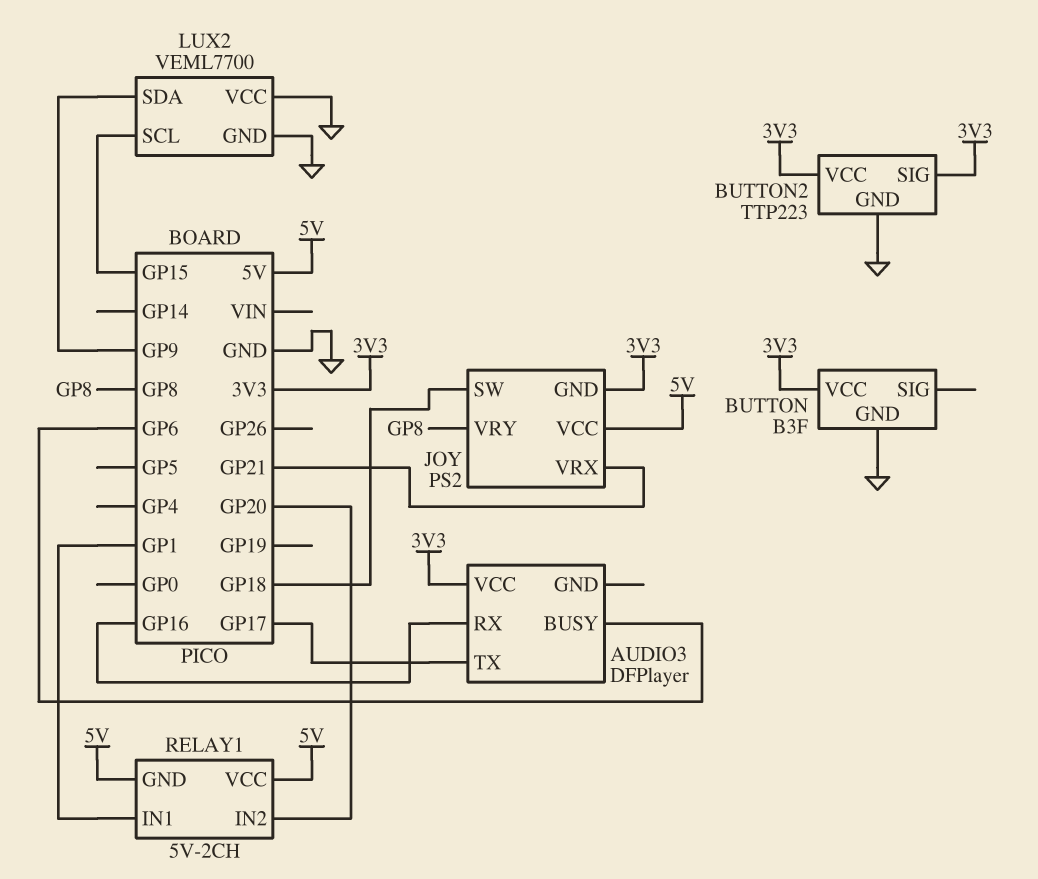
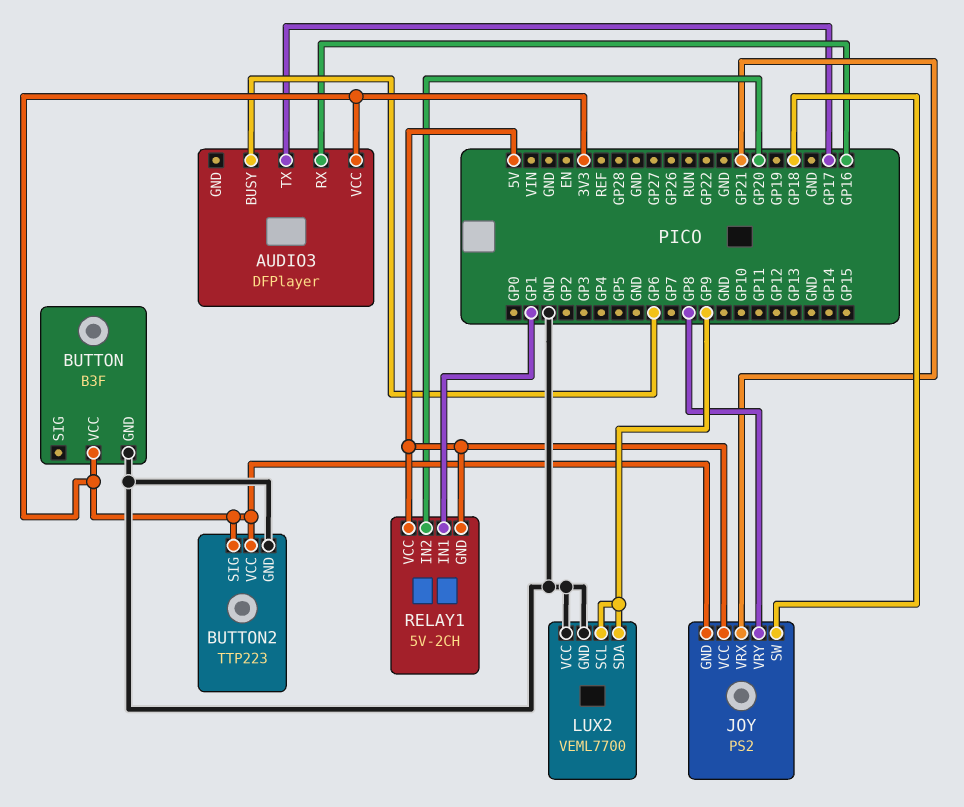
LUX2 pin SCL: GP15 -> GP9

